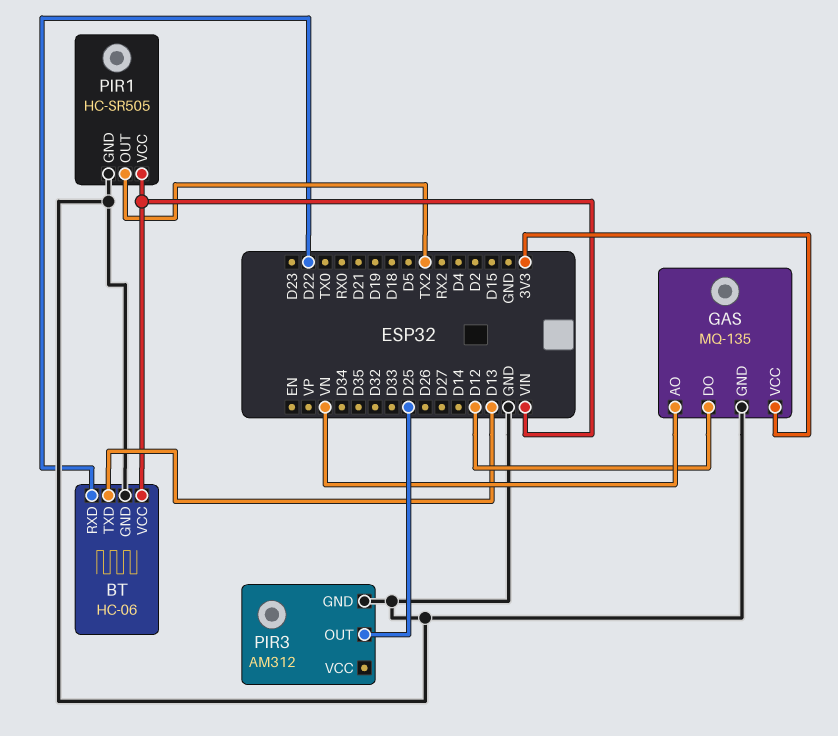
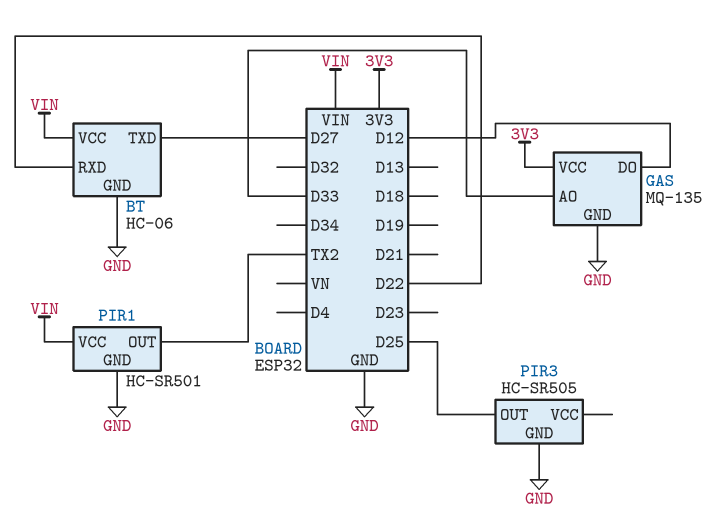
BT pin TXD: D13 -> D27
GAS pin AO: VN -> D33
PIR1: HC-SR505 -> HC-SR501
PIR3: AM312 -> HC-SR505

